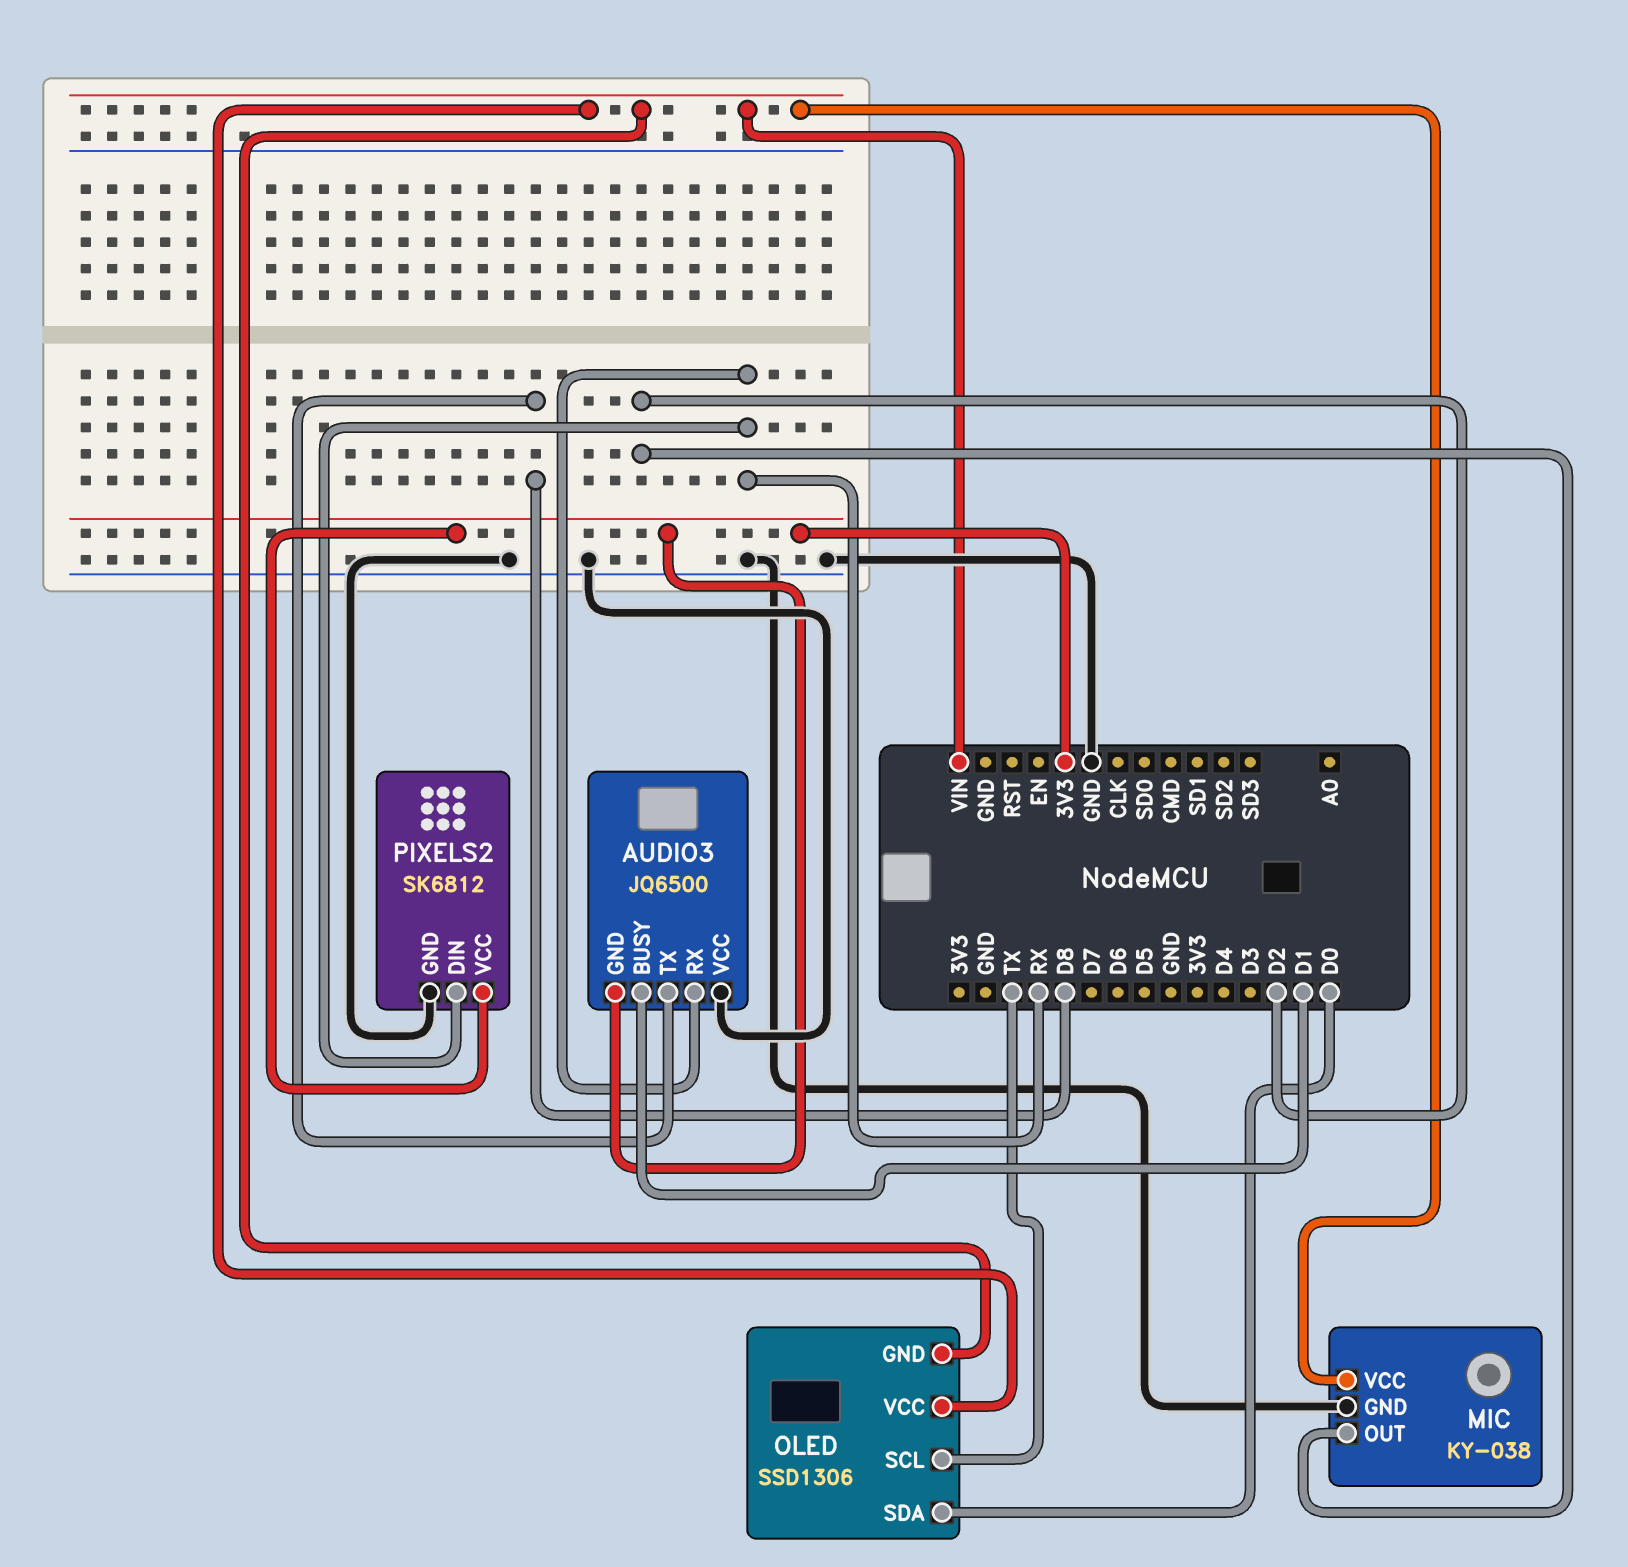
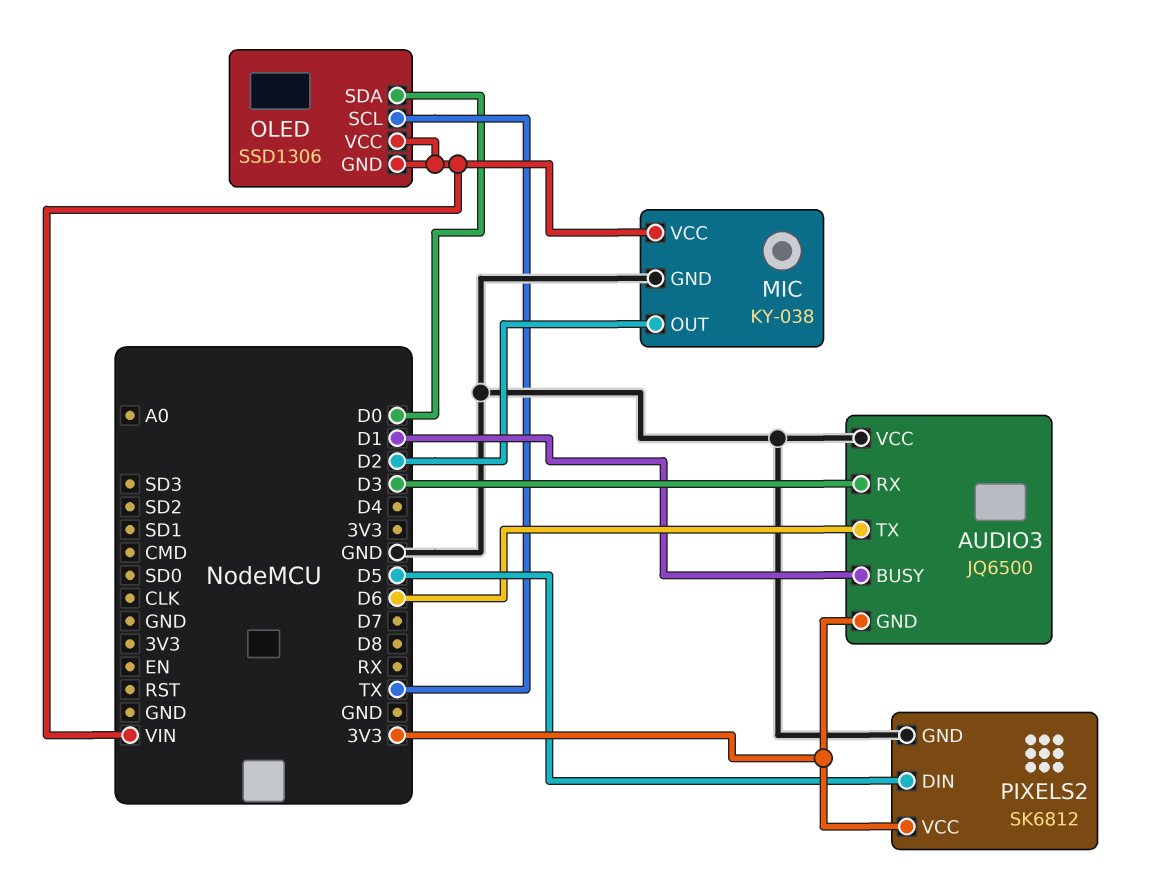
AUDIO3 pin RX: RX -> D3
AUDIO3 pin TX: D8 -> D6
PIXELS2 pin DIN: RX -> D5

